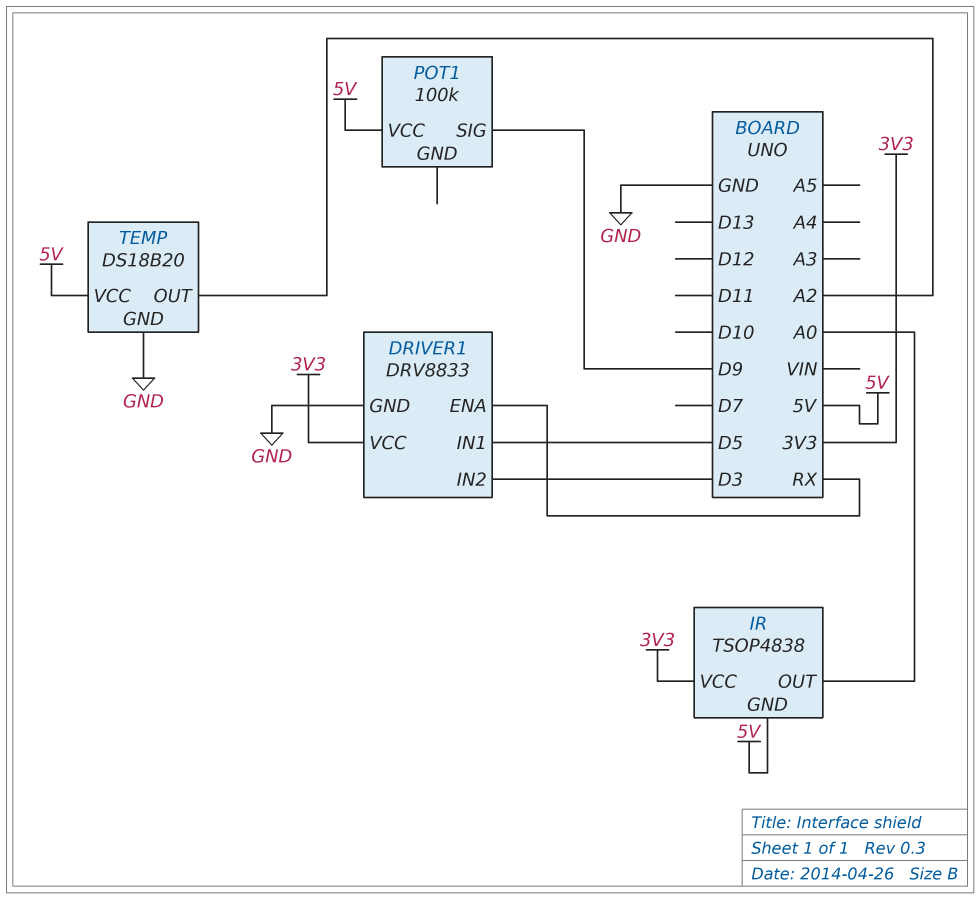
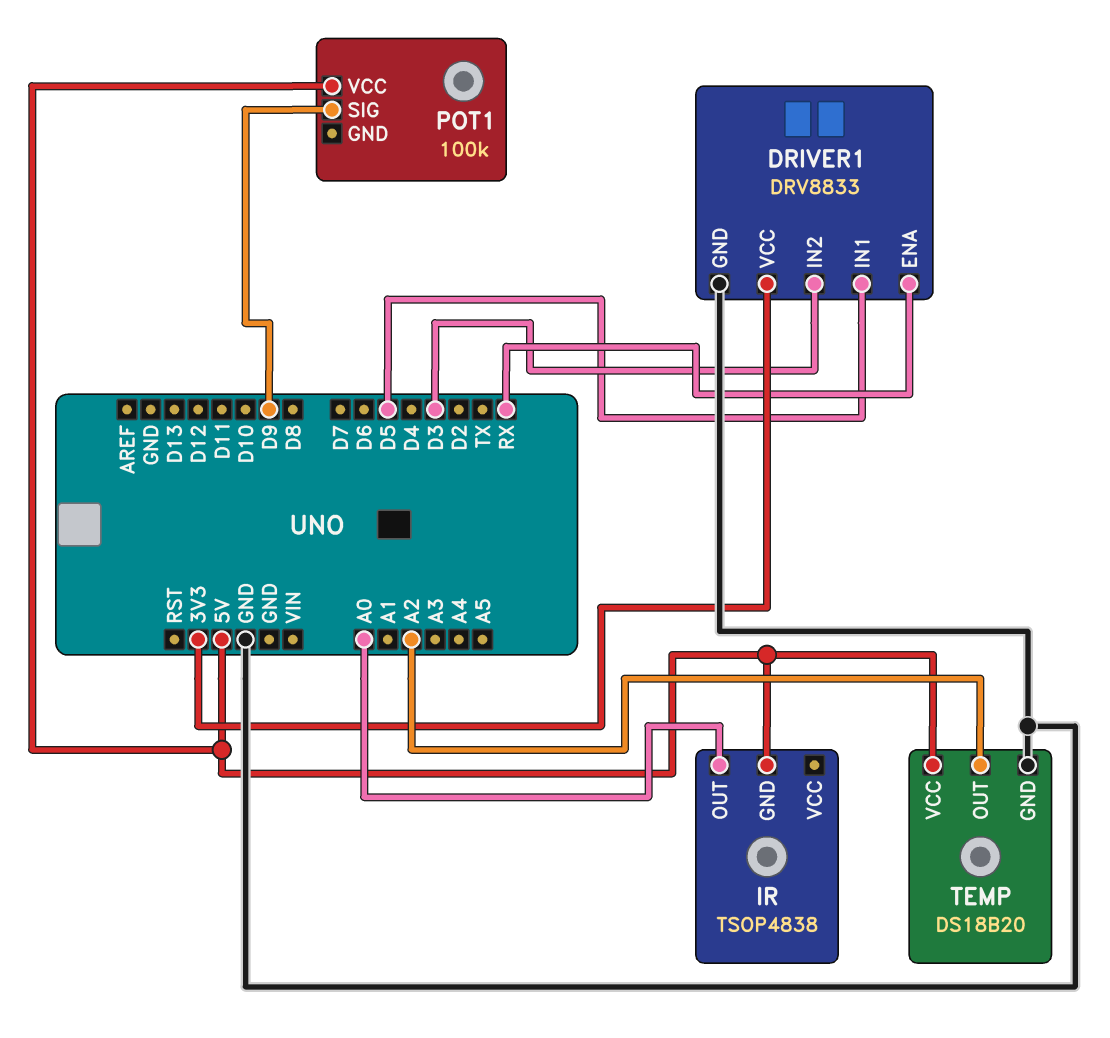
IR pin VCC: 3V3 -> none

